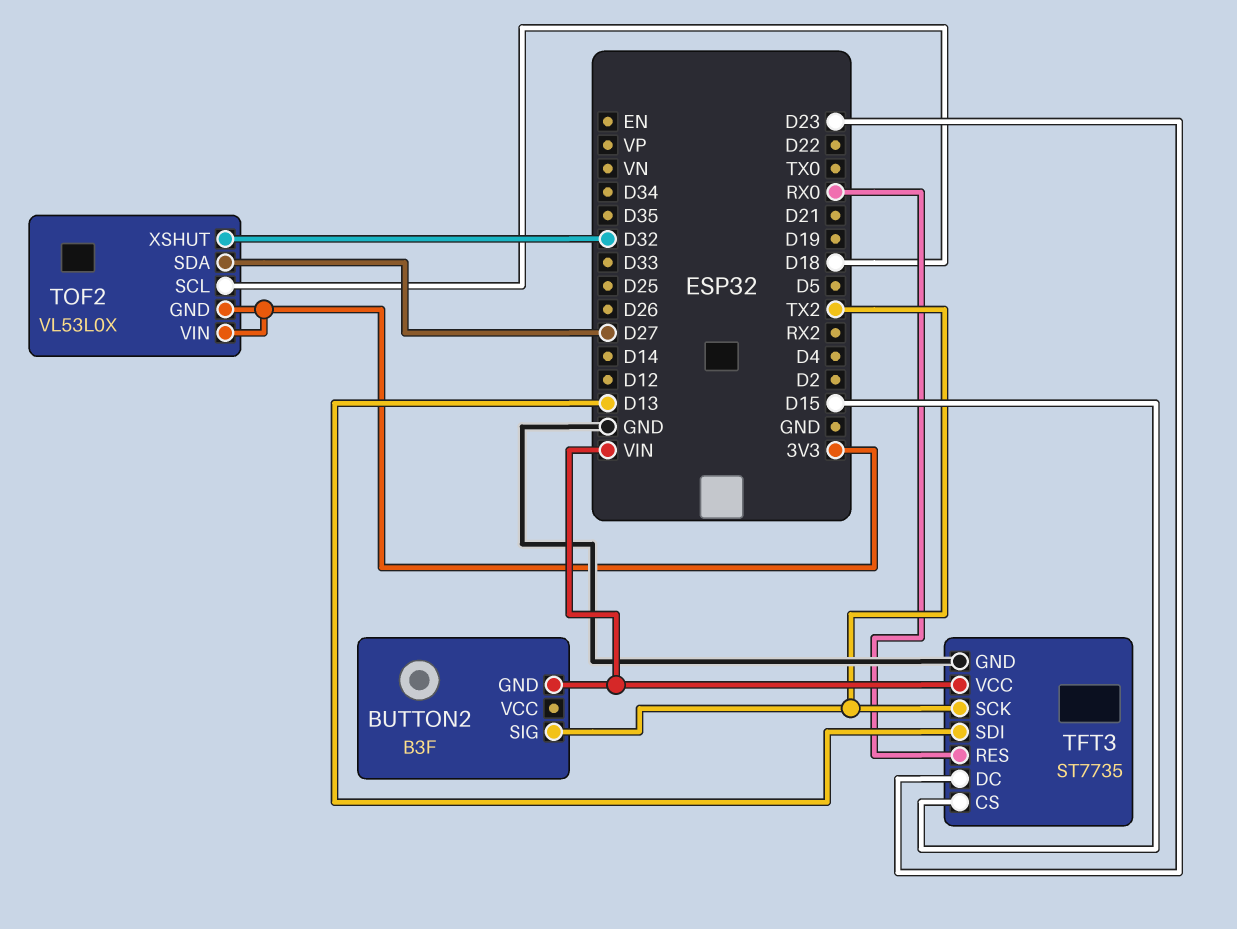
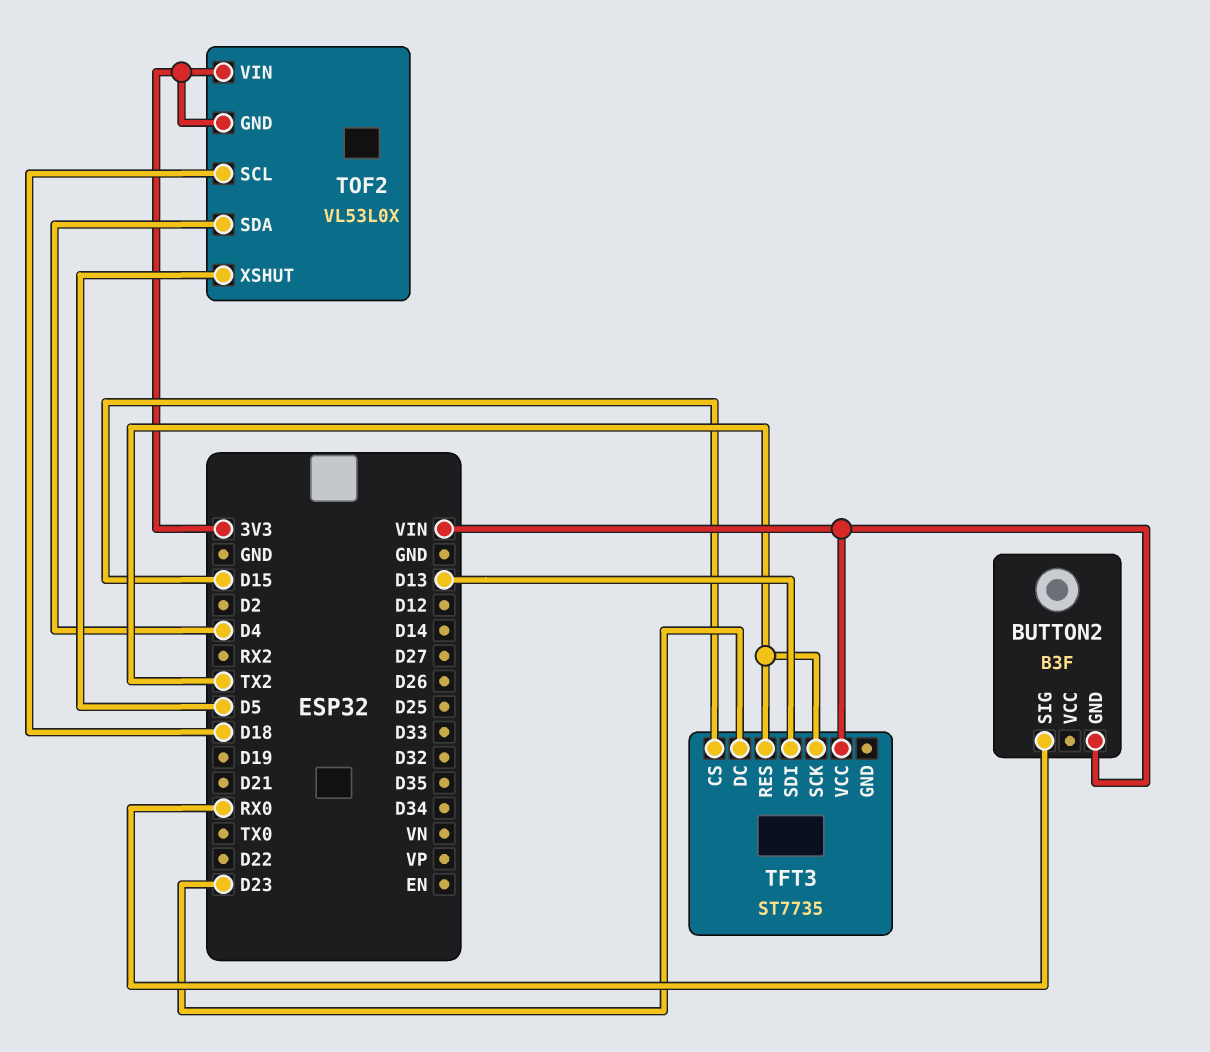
BUTTON2 pin SIG: TX2 -> RX0
TFT3 pin GND: GND -> none
TFT3 pin RES: RX0 -> TX2
TOF2 pin SDA: D27 -> D4
TOF2 pin XSHUT: D32 -> D5

